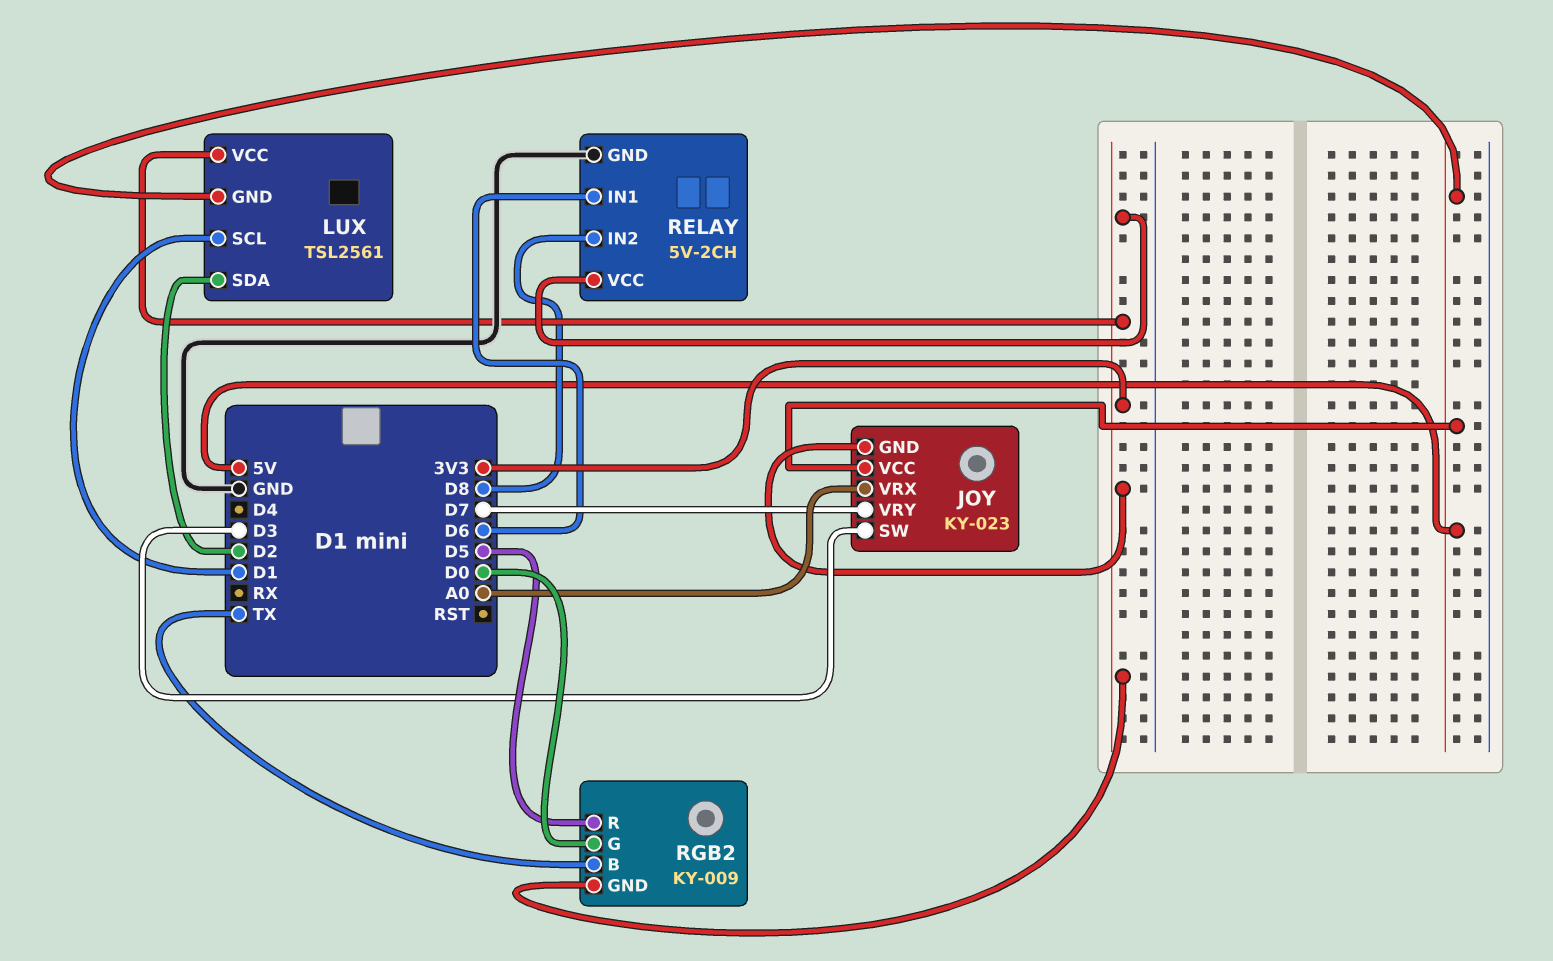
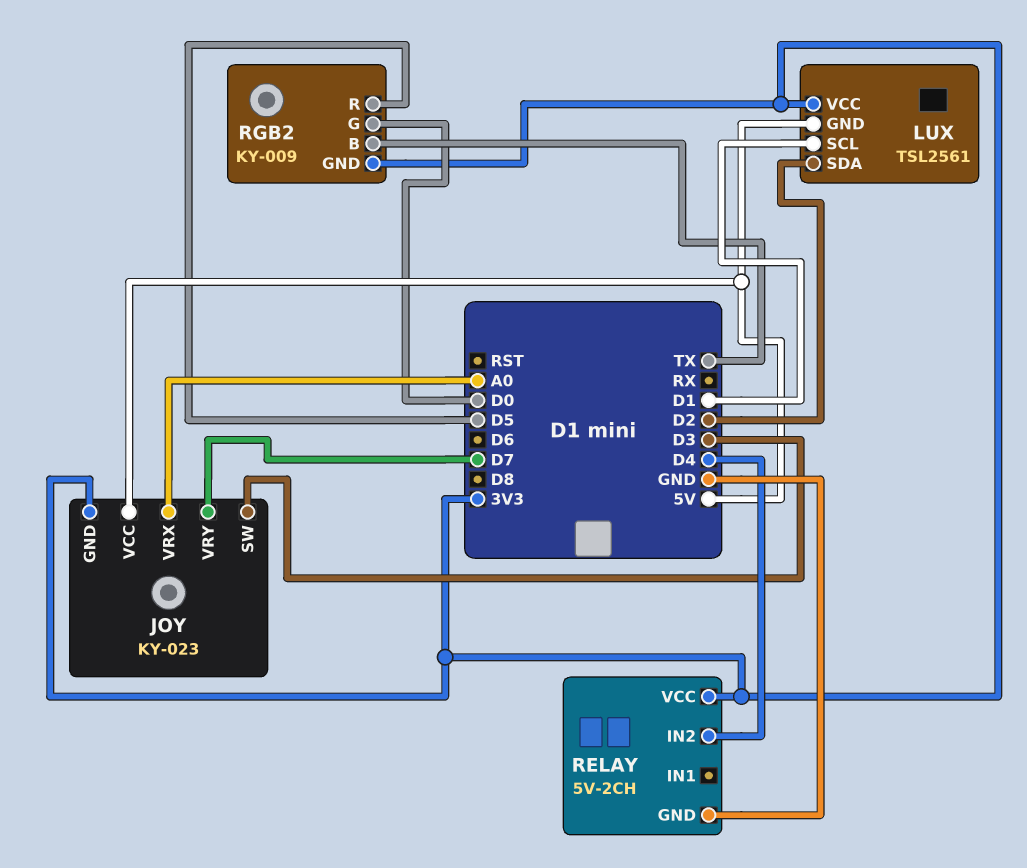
RELAY pin IN1: D6 -> none
RELAY pin IN2: D8 -> D4

